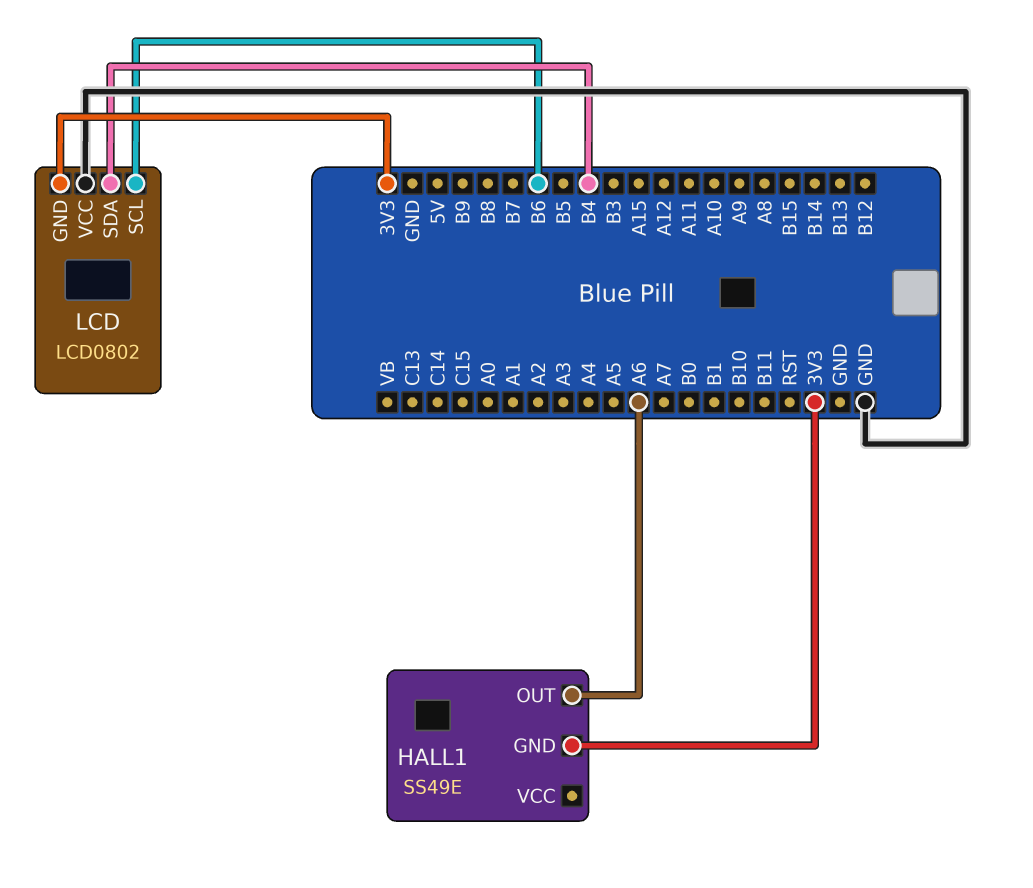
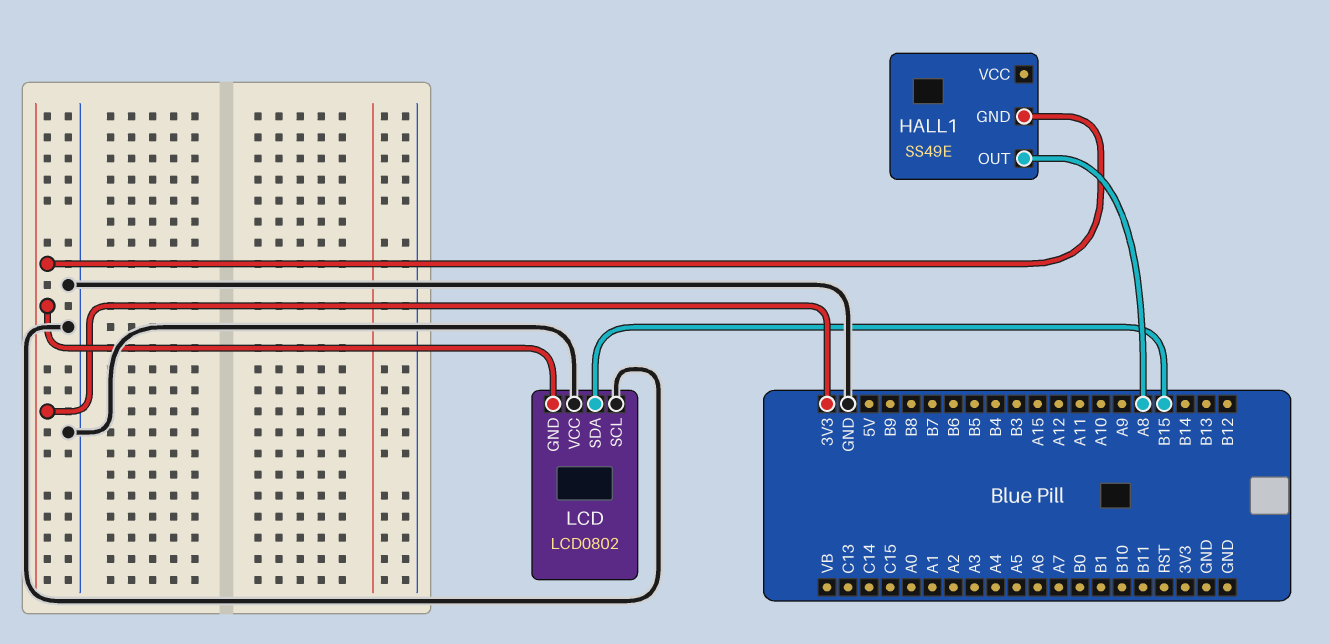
HALL1 pin OUT: A6 -> A8
LCD pin SCL: B6 -> GND
LCD pin SDA: B4 -> B15

